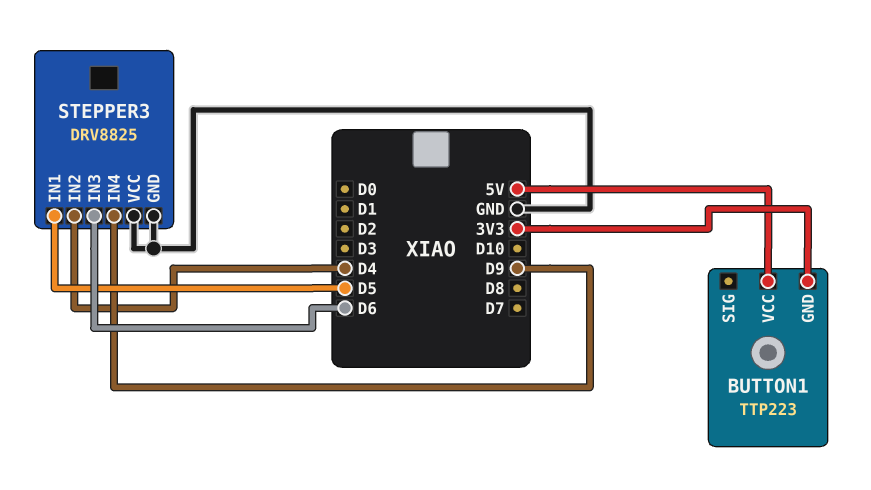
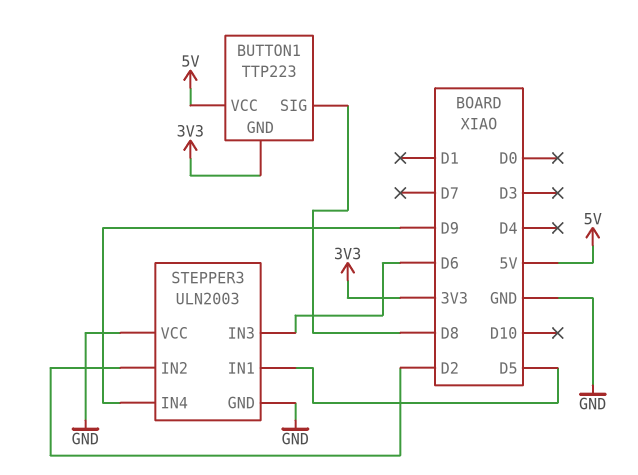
BUTTON1 pin SIG: none -> D8
STEPPER3: DRV8825 -> ULN2003
STEPPER3 pin IN2: D4 -> D2

